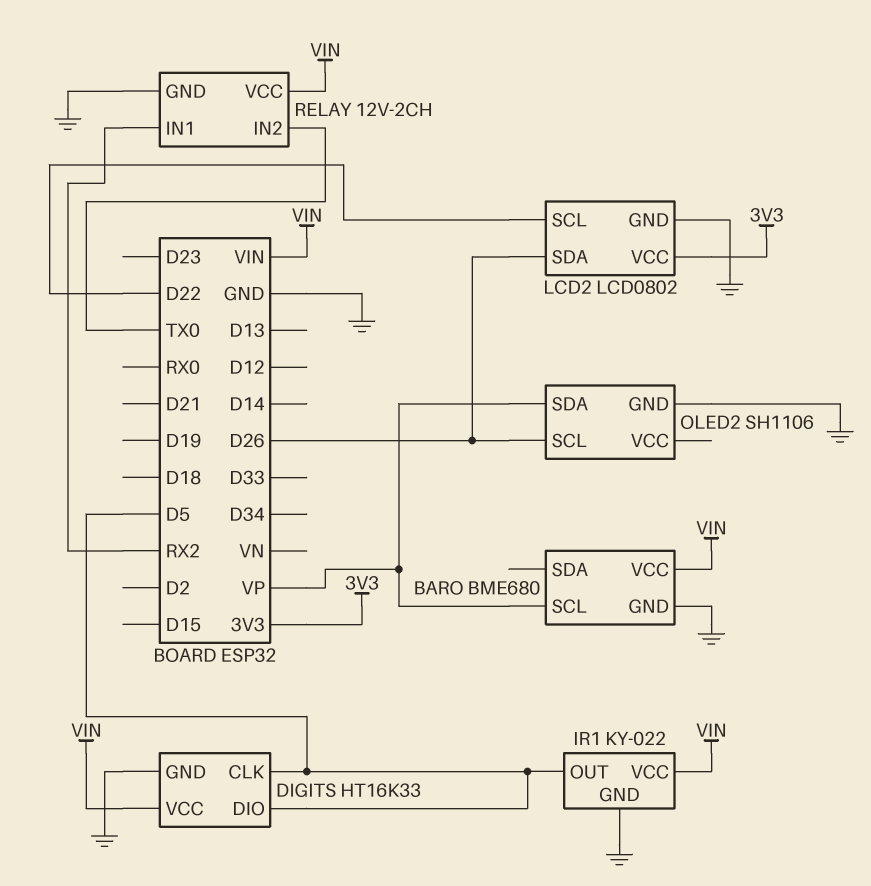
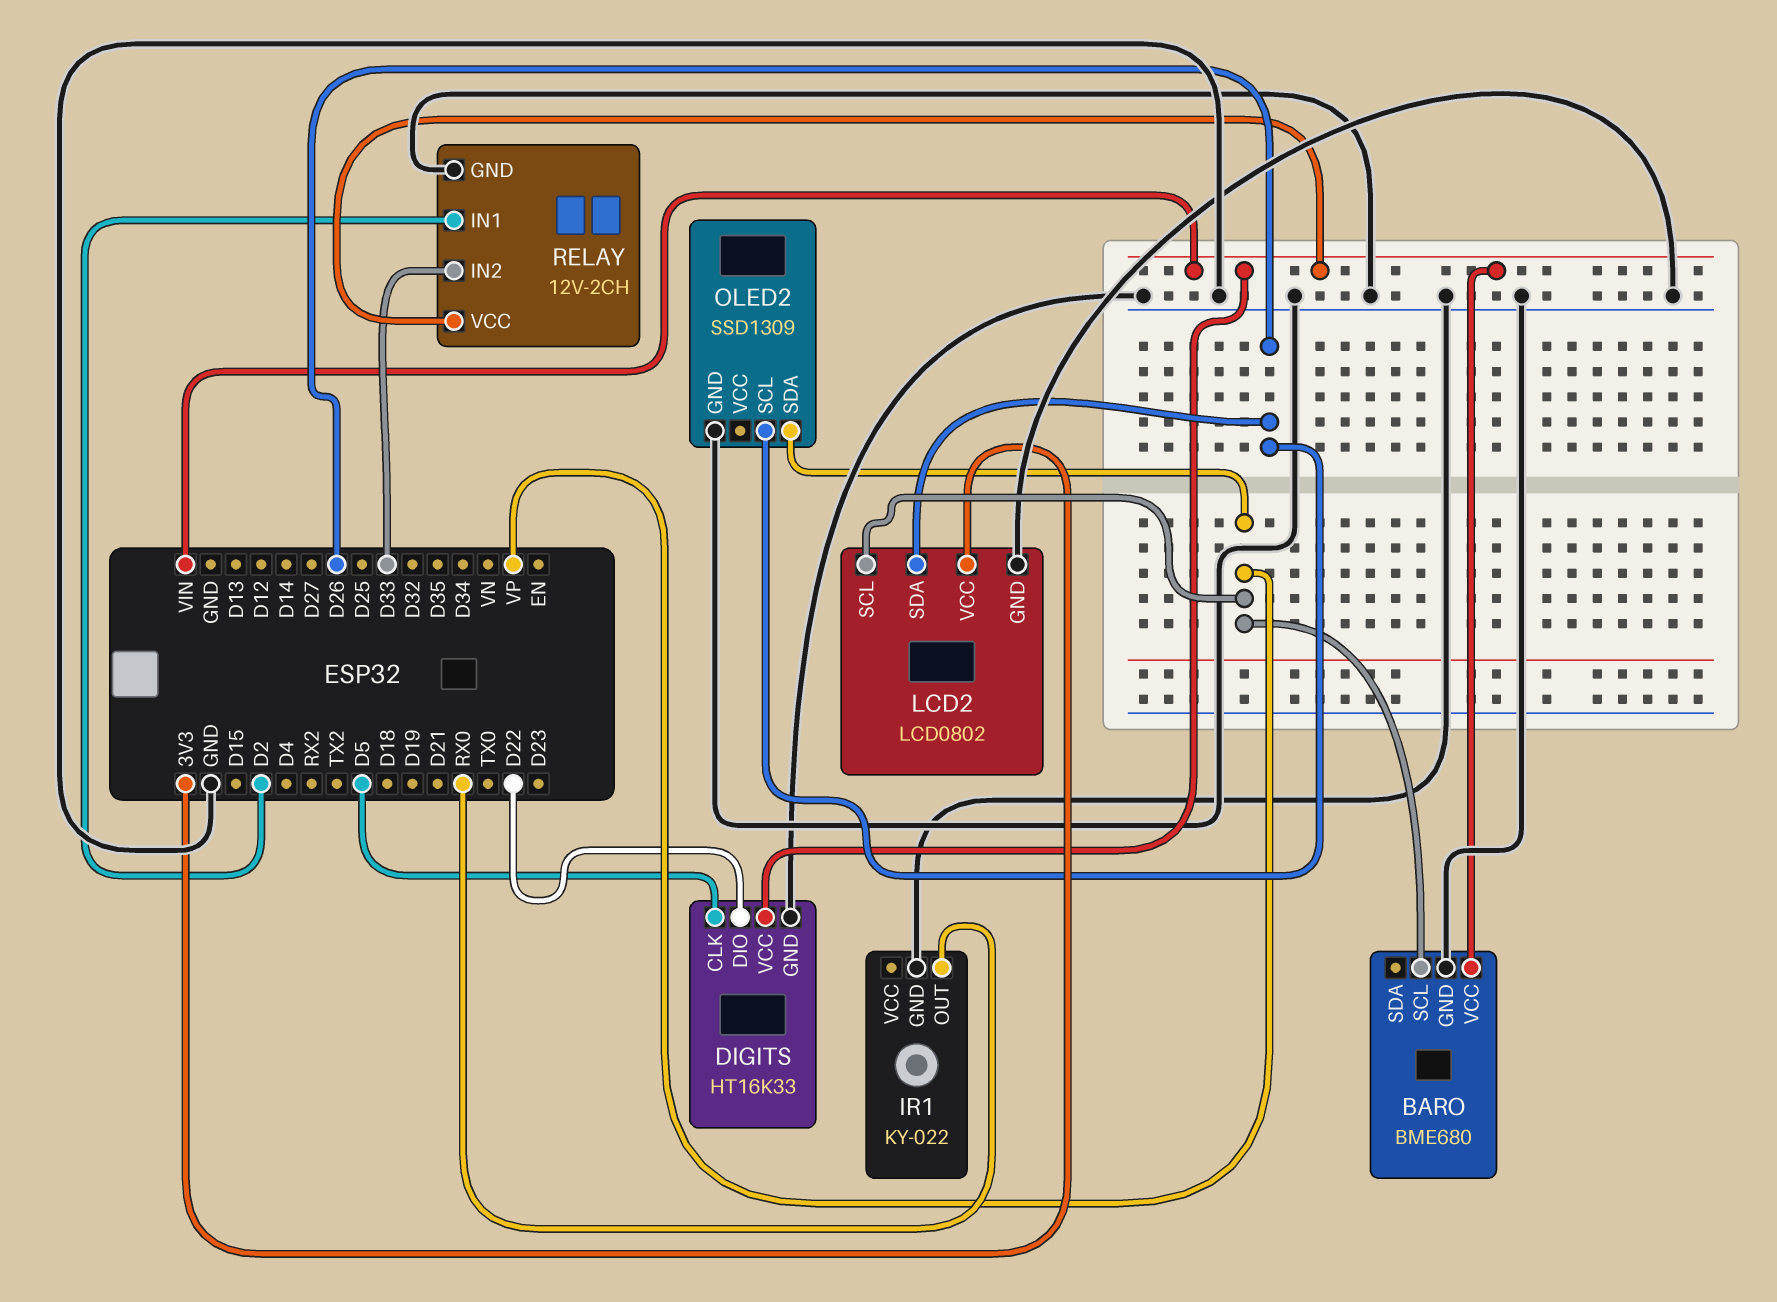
DIGITS pin DIO: D5 -> D22
IR1 pin OUT: D5 -> RX0
IR1 pin VCC: VIN -> none
LCD2 pin SCL: D22 -> VP
OLED2: SH1106 -> SSD1309
RELAY pin IN1: RX2 -> D2
RELAY pin IN2: TX0 -> D33

